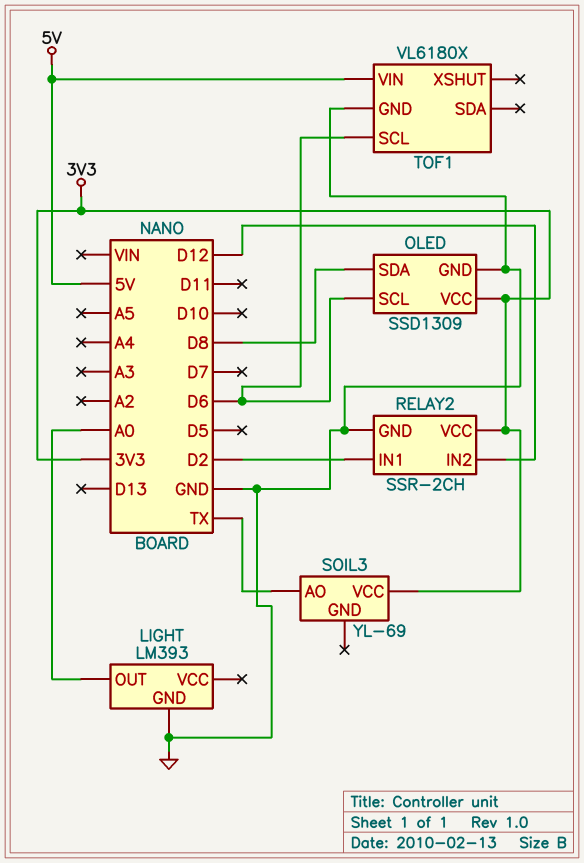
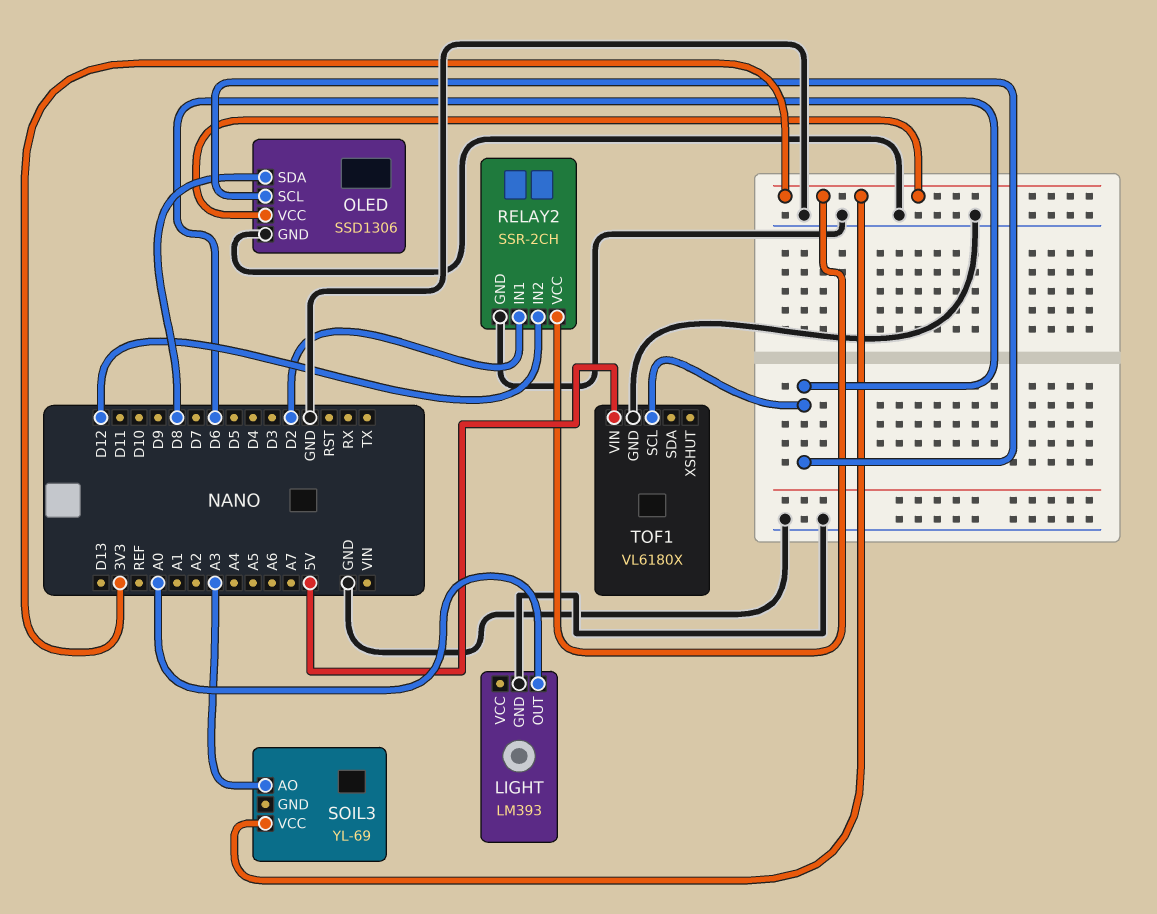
OLED: SSD1309 -> SSD1306
SOIL3 pin AO: TX -> A3

